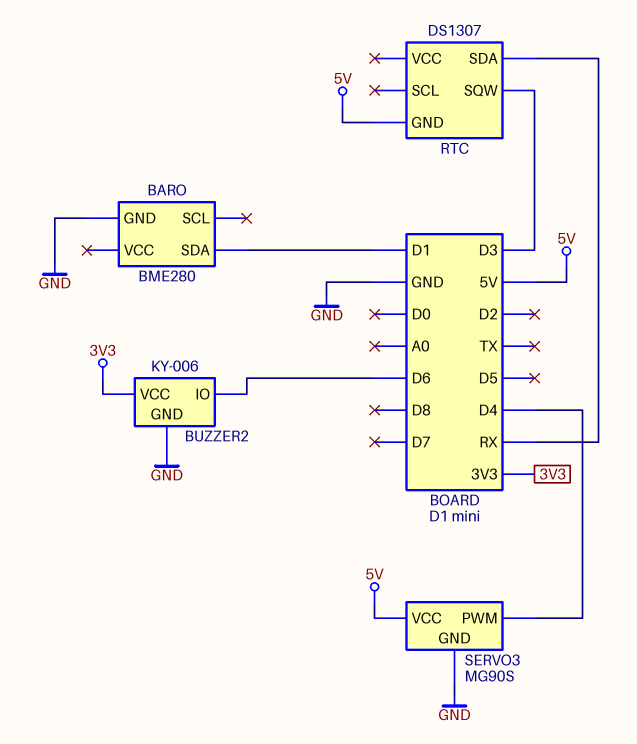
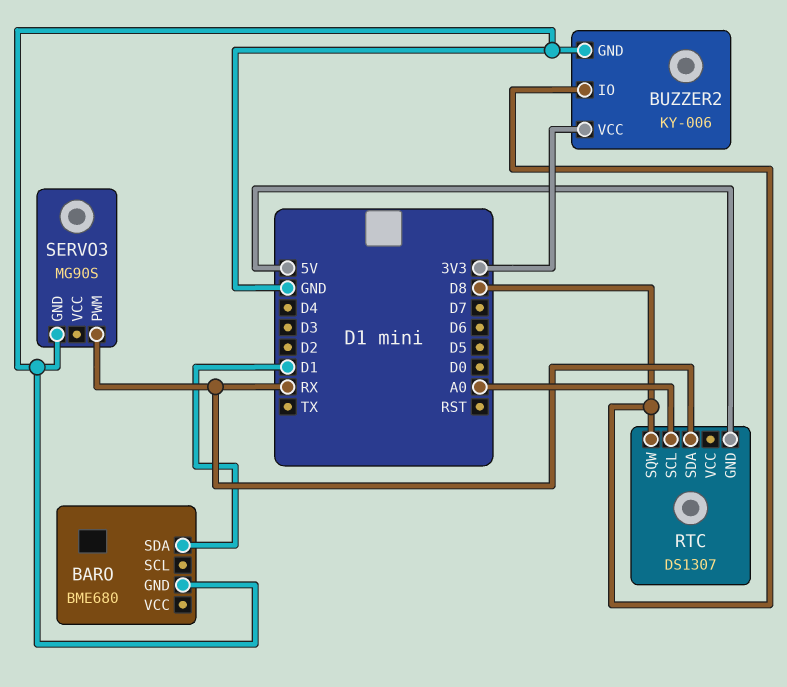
BARO: BME280 -> BME680
BUZZER2 pin IO: D6 -> D8
RTC pin SCL: none -> A0
RTC pin SQW: D3 -> D8
SERVO3 pin PWM: D4 -> RX
SERVO3 pin VCC: 5V -> none

